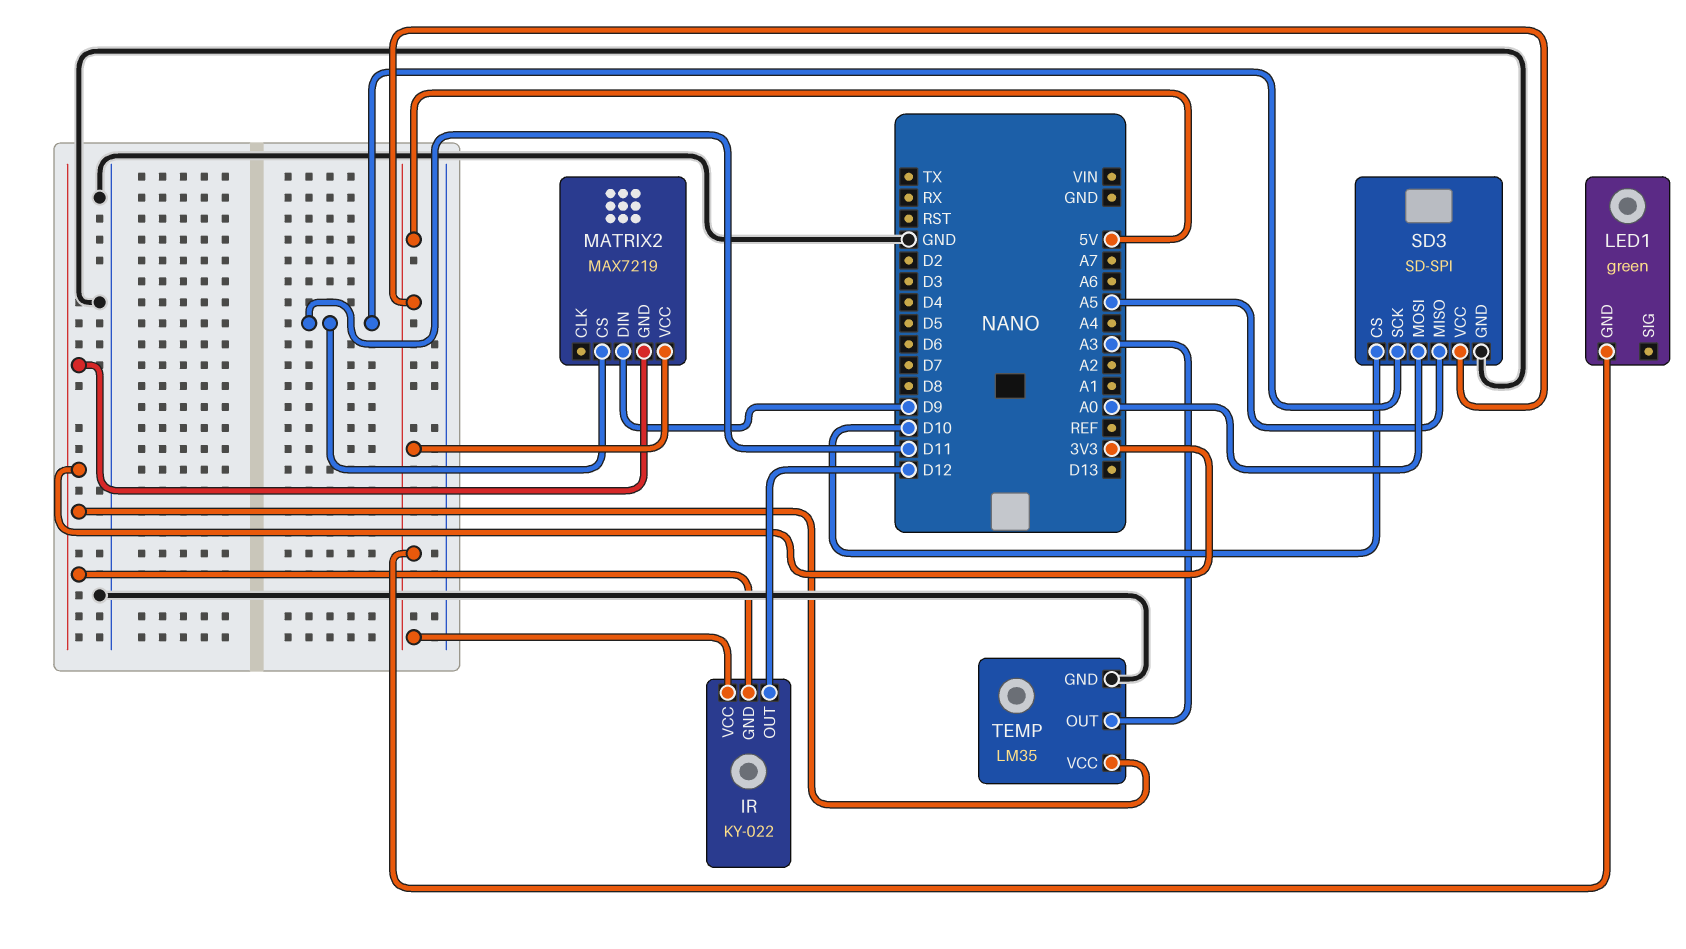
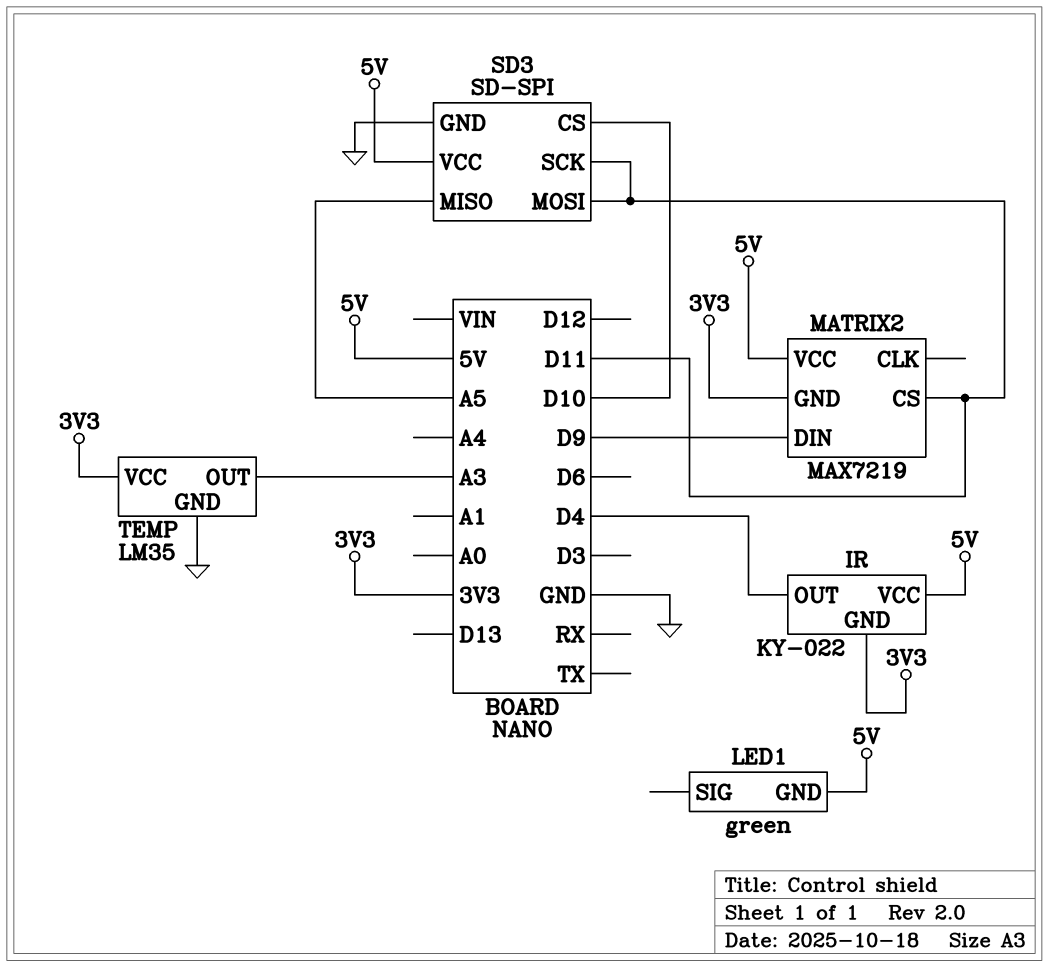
IR pin OUT: D12 -> D4
SD3 pin MOSI: A0 -> D11

